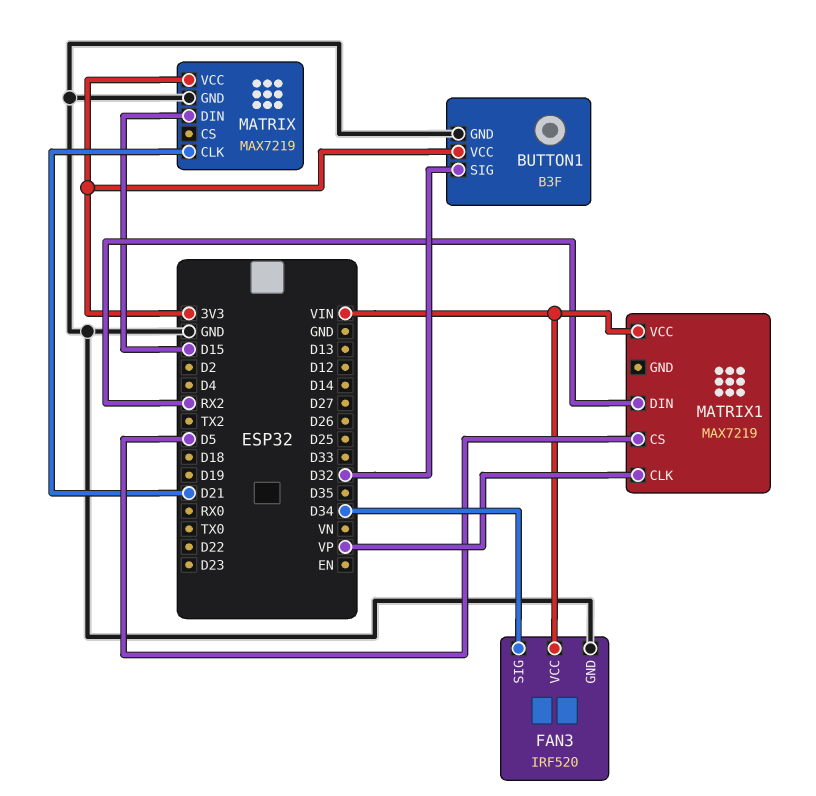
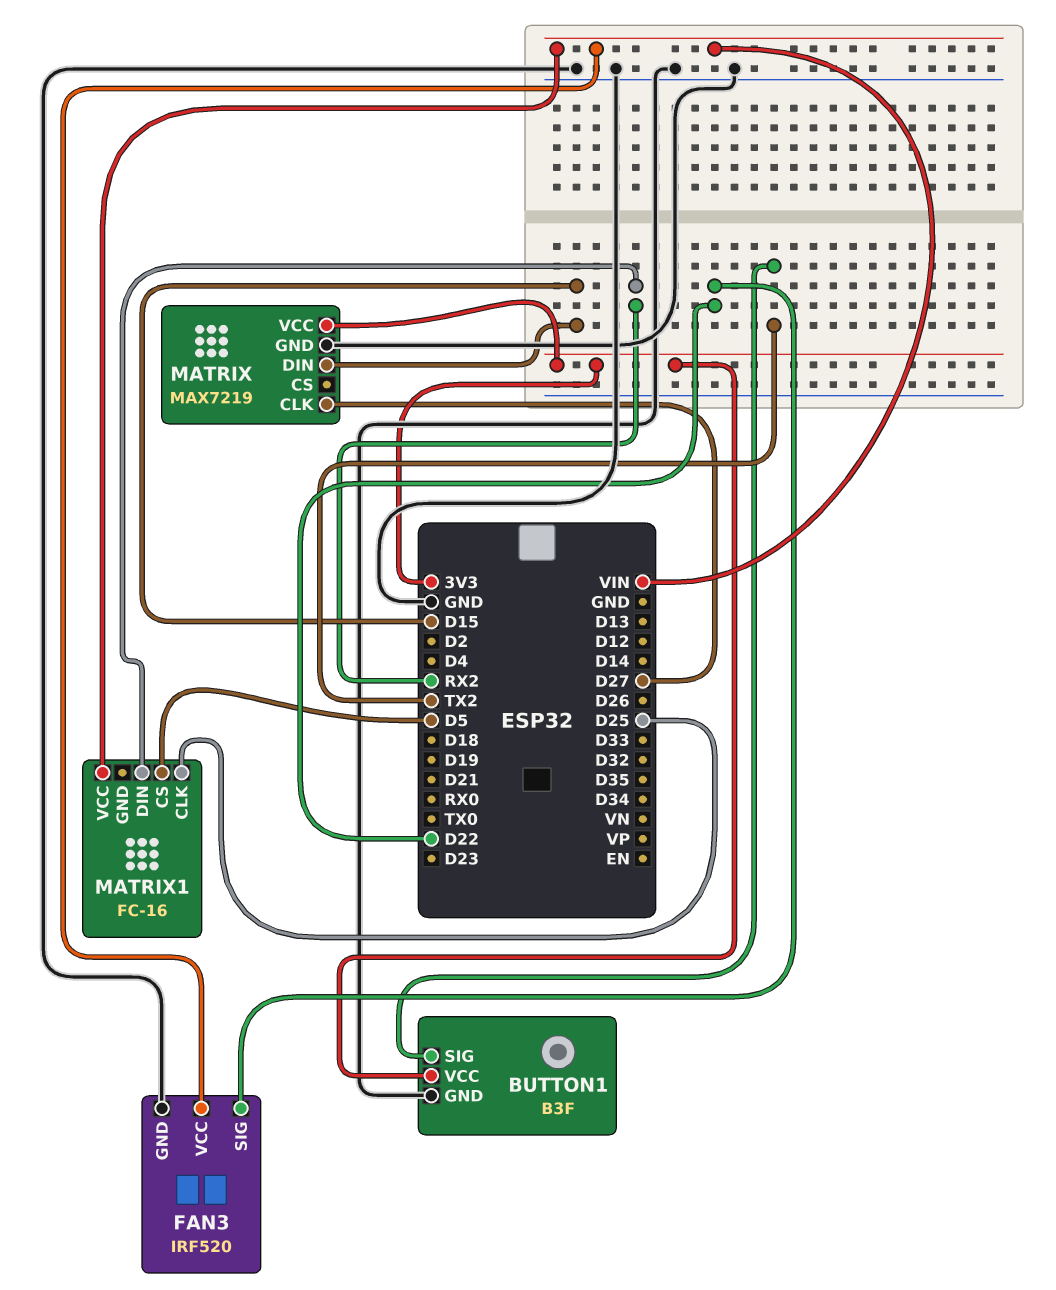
BUTTON1 pin SIG: D32 -> TX2
FAN3 pin SIG: D34 -> D22
MATRIX pin CLK: D21 -> D27
MATRIX1: MAX7219 -> FC-16
MATRIX1 pin CLK: VP -> D25

